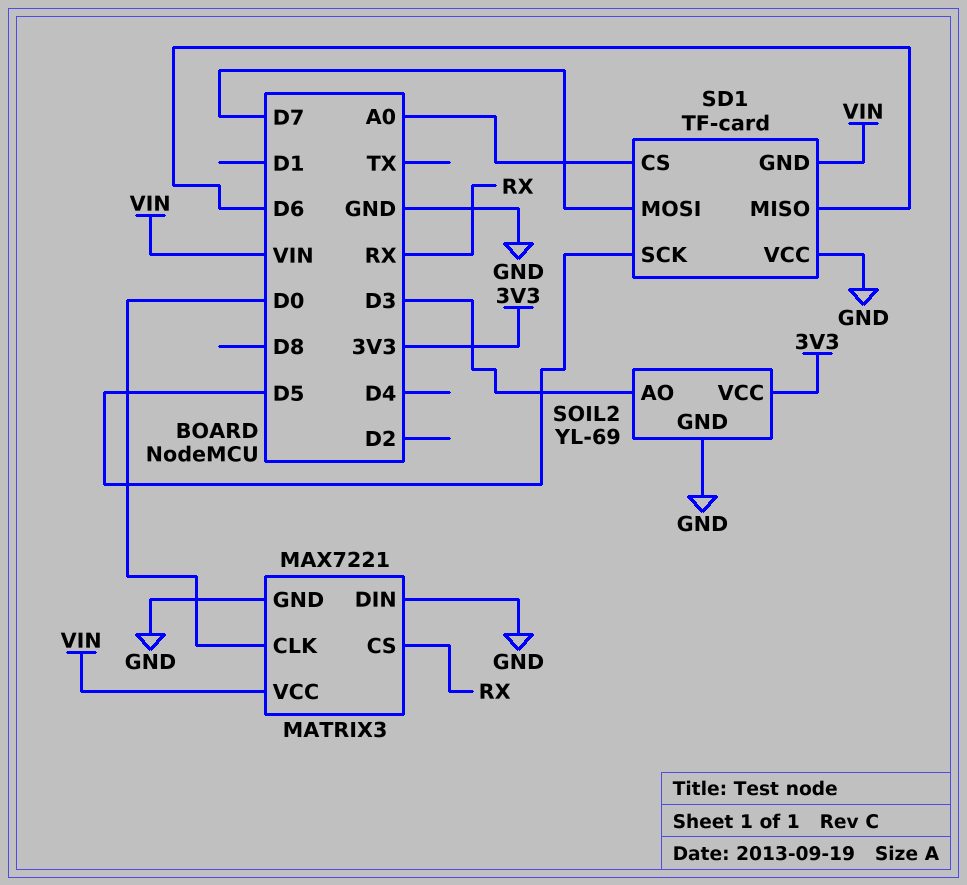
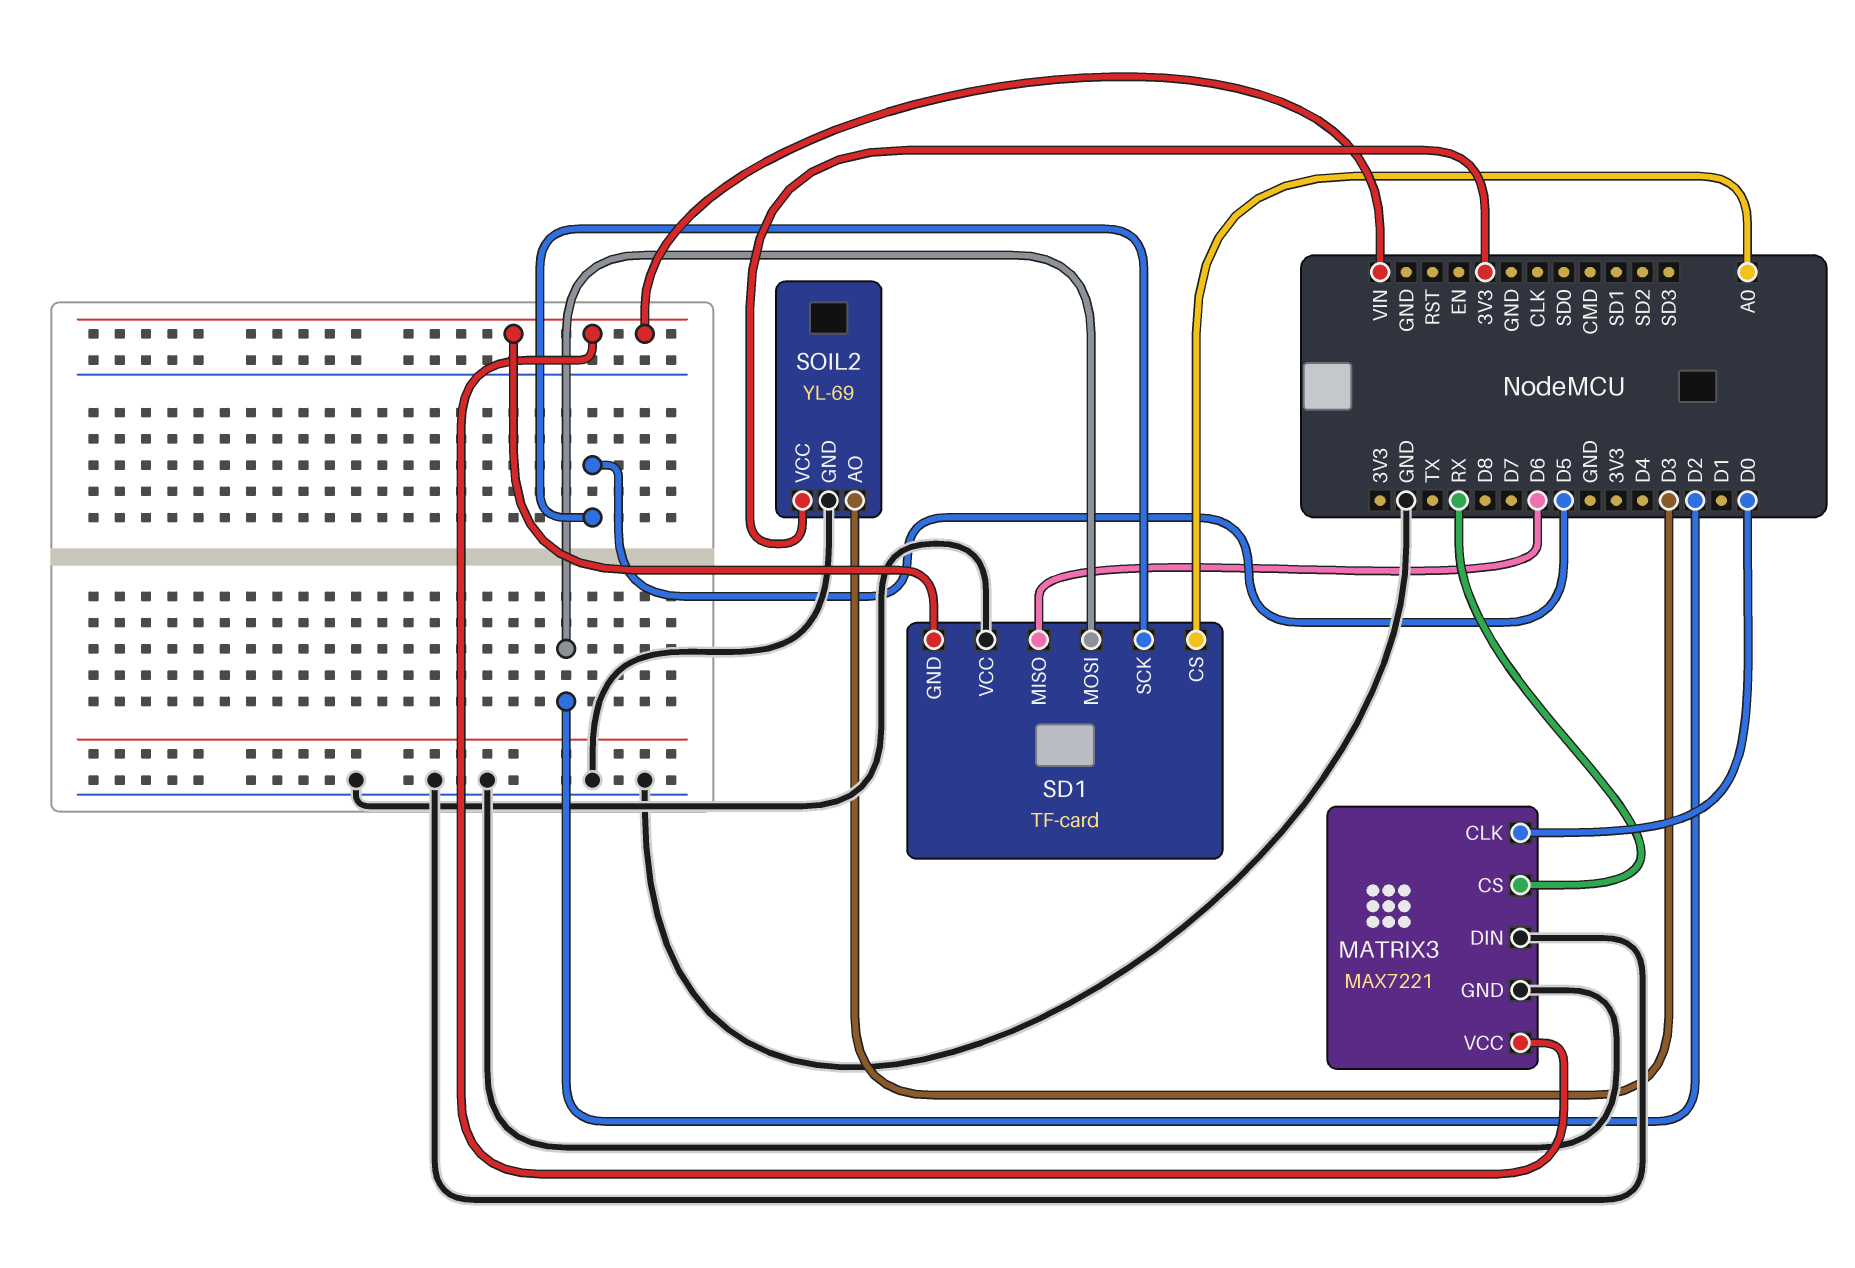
SD1 pin MOSI: D7 -> D2

